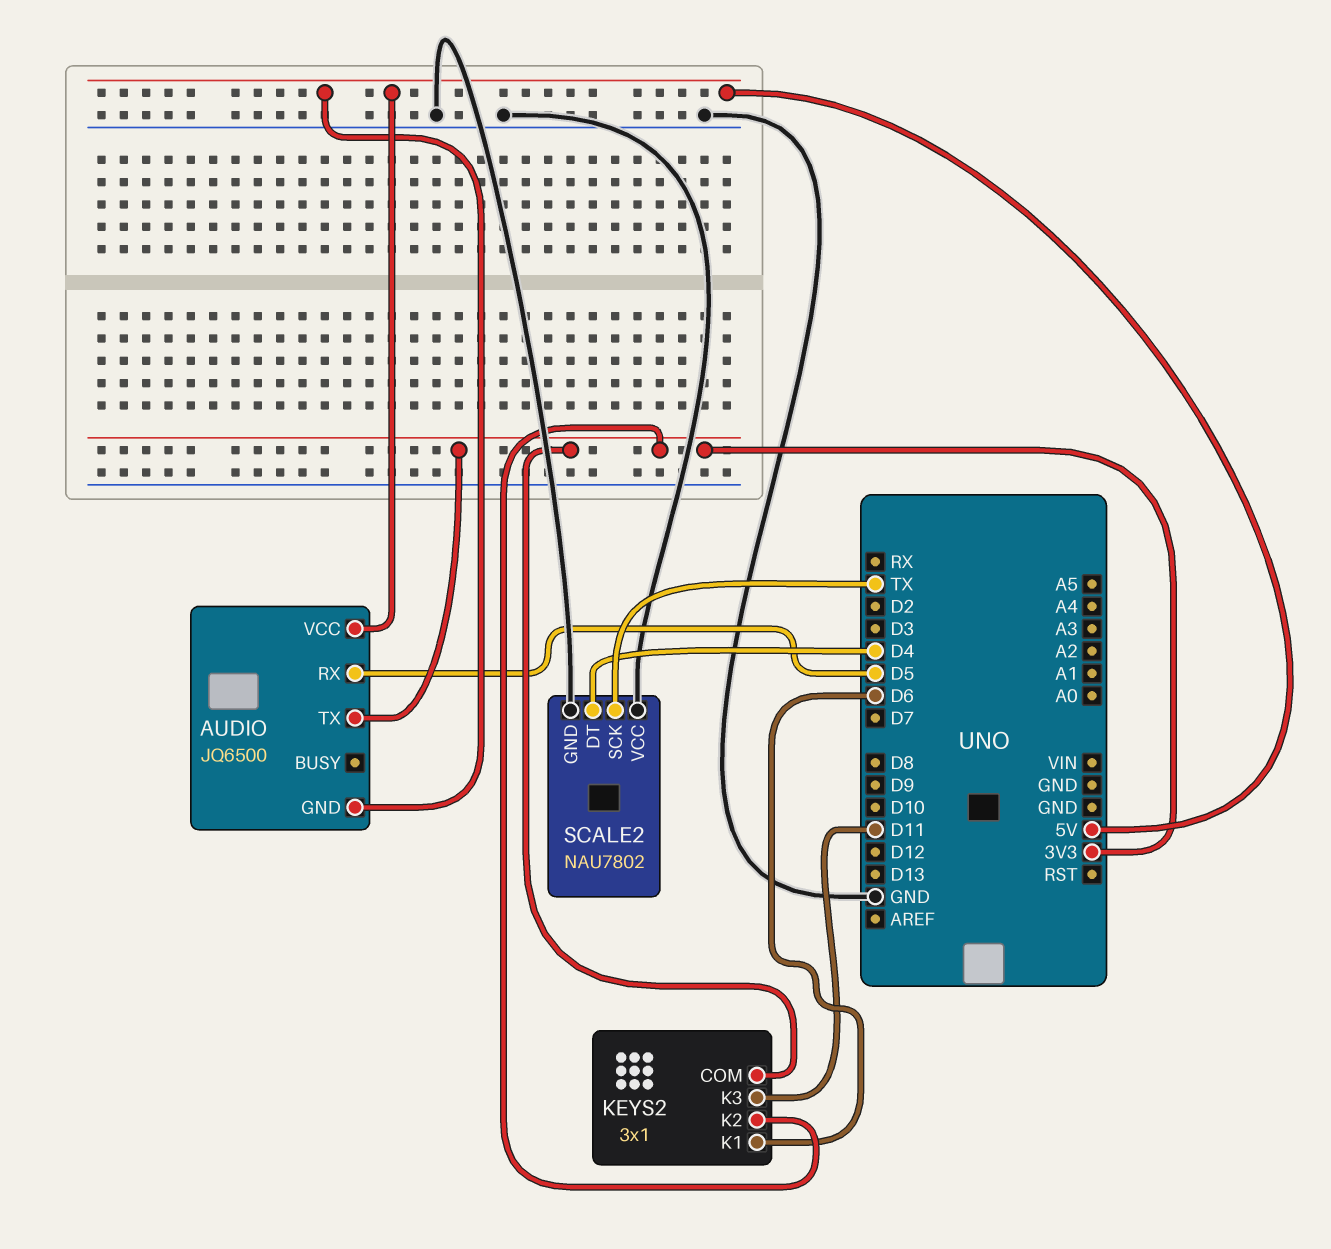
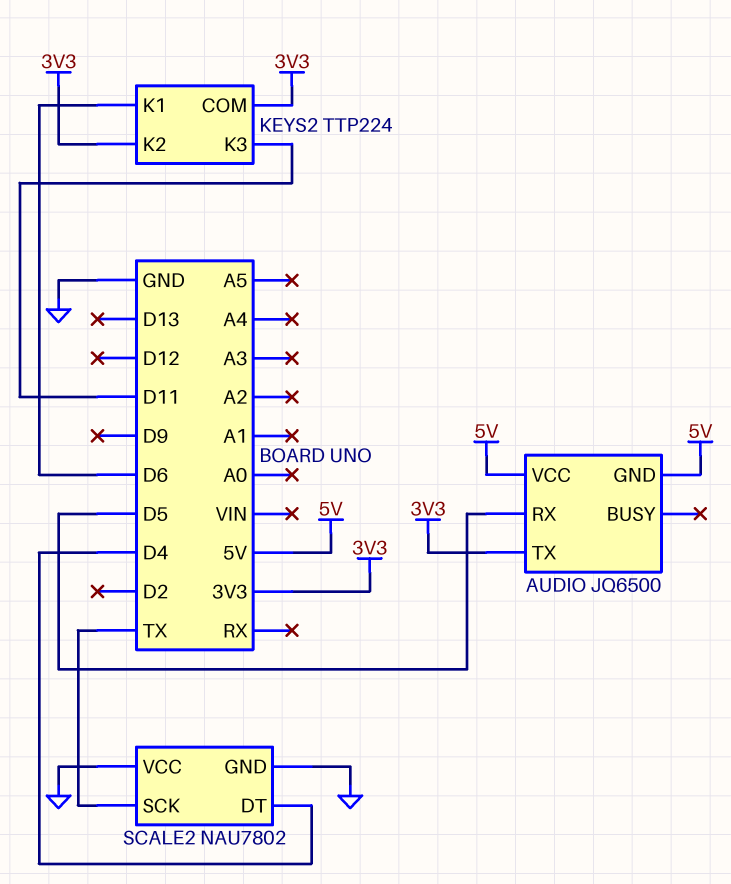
KEYS2: 3x1 -> TTP224

